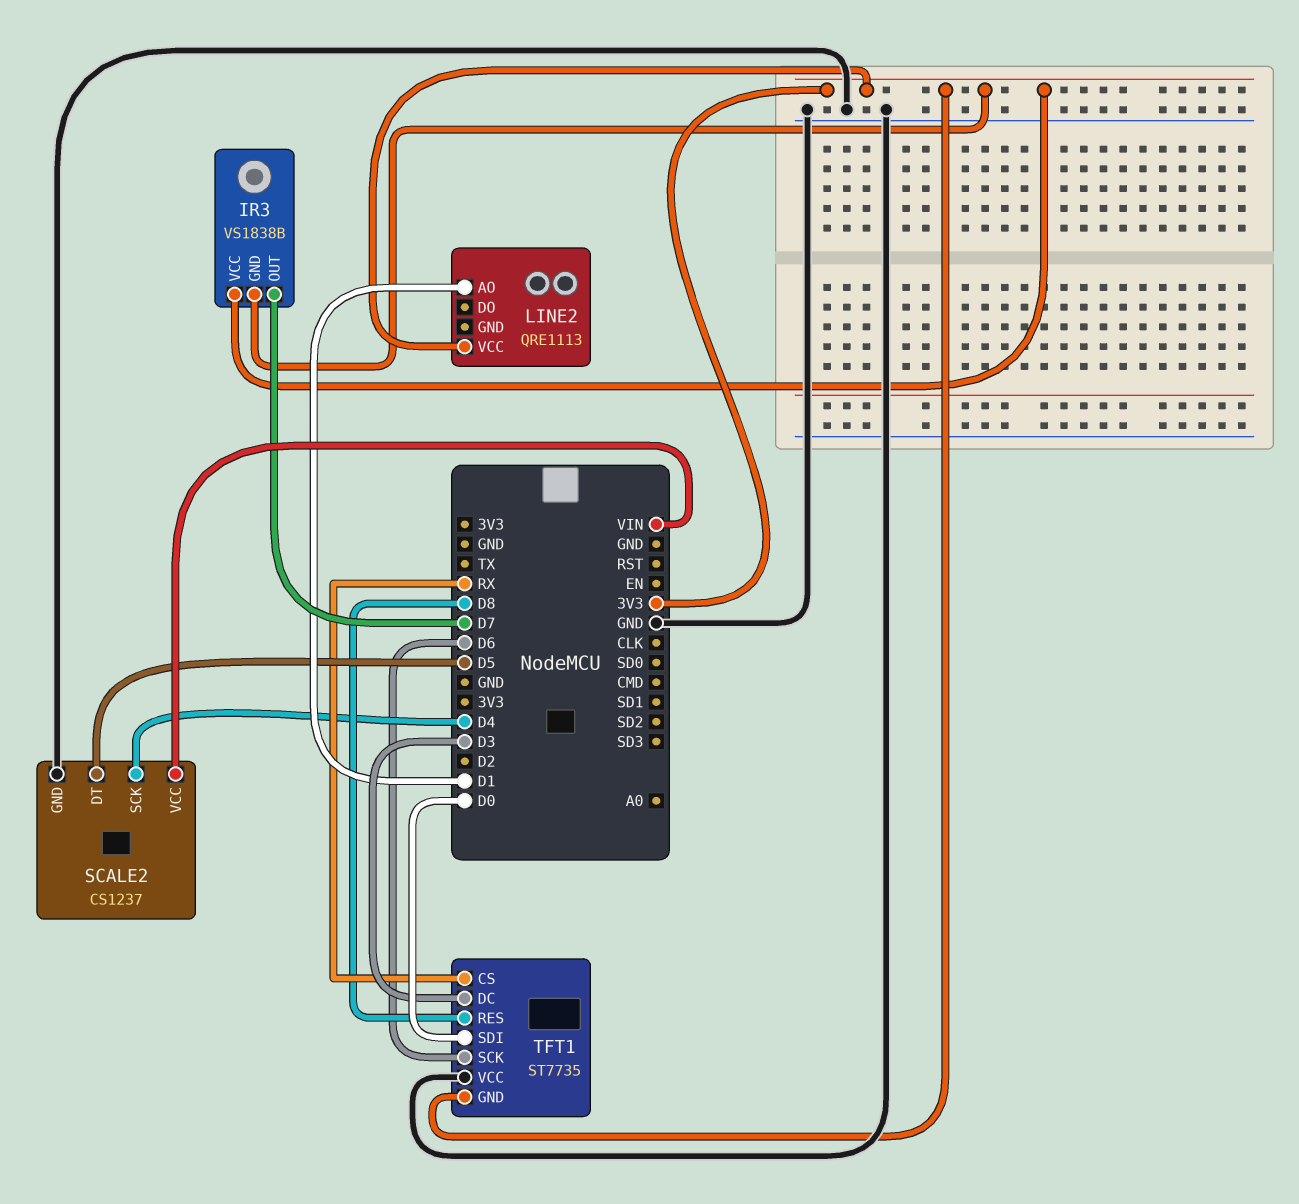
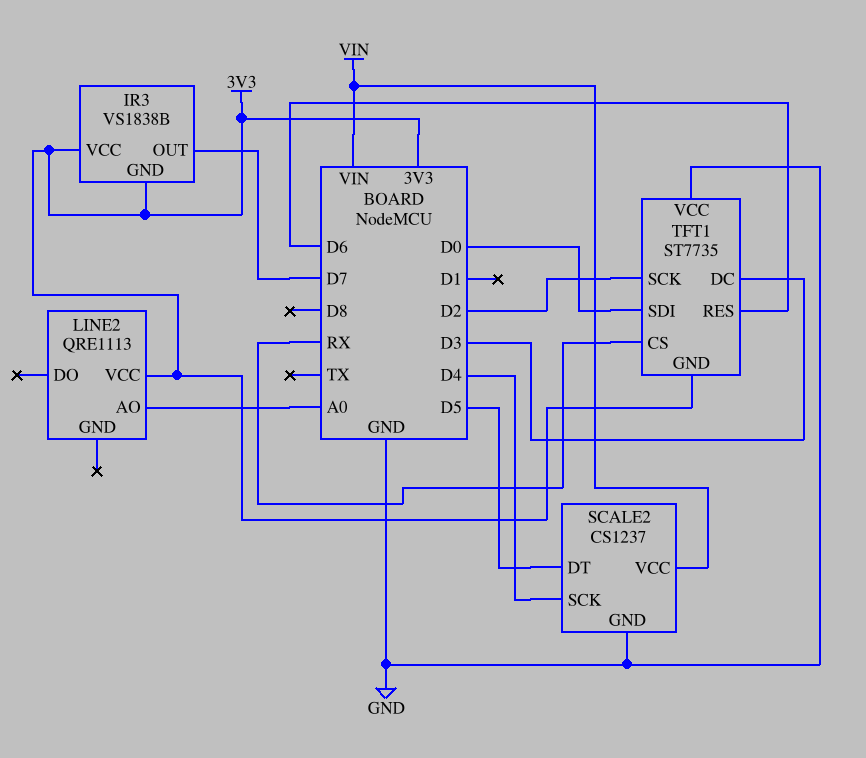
LINE2 pin AO: D1 -> A0
TFT1 pin RES: D8 -> D6
TFT1 pin SCK: D6 -> D2

